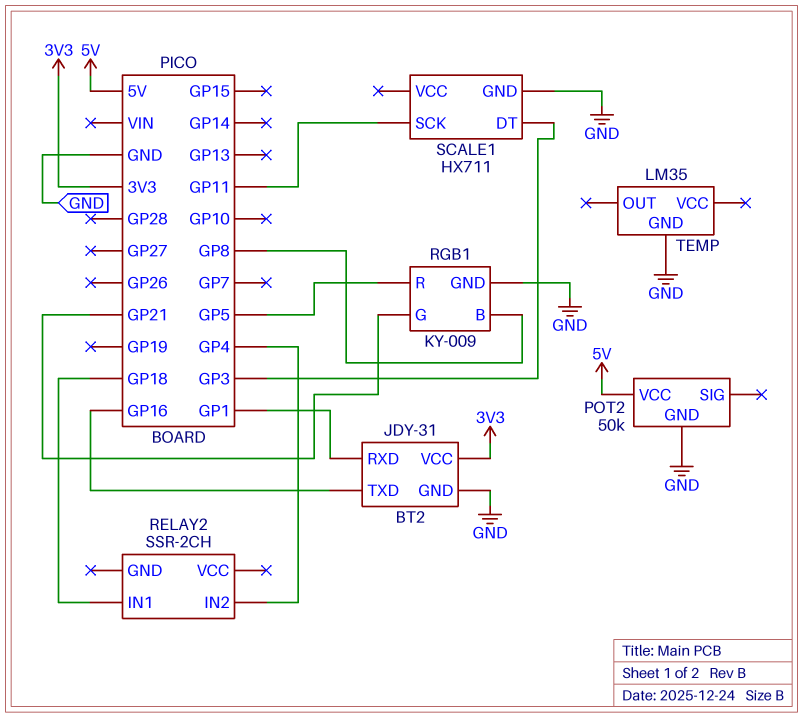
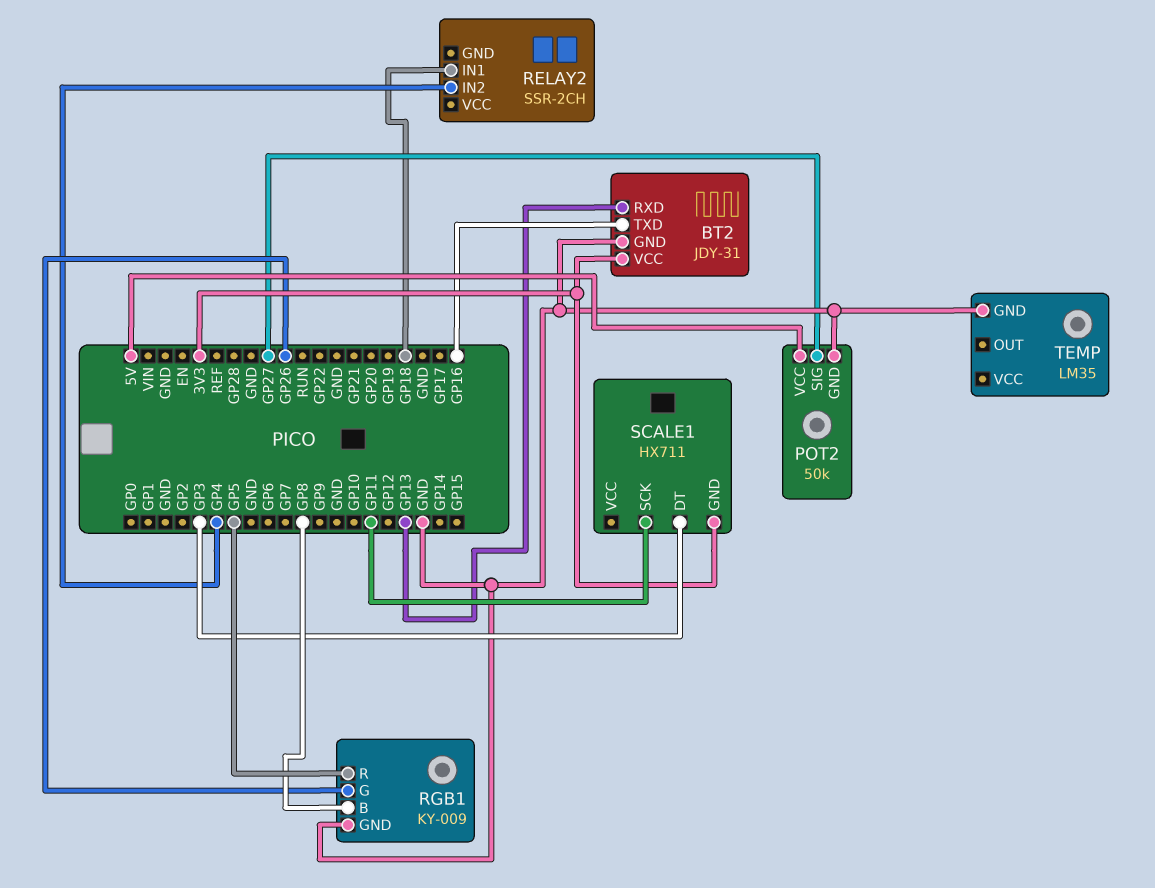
BT2 pin RXD: GP1 -> GP13
POT2 pin SIG: none -> GP27
RGB1 pin G: GP21 -> GP26
SCALE1 pin GND: GND -> 3V3

